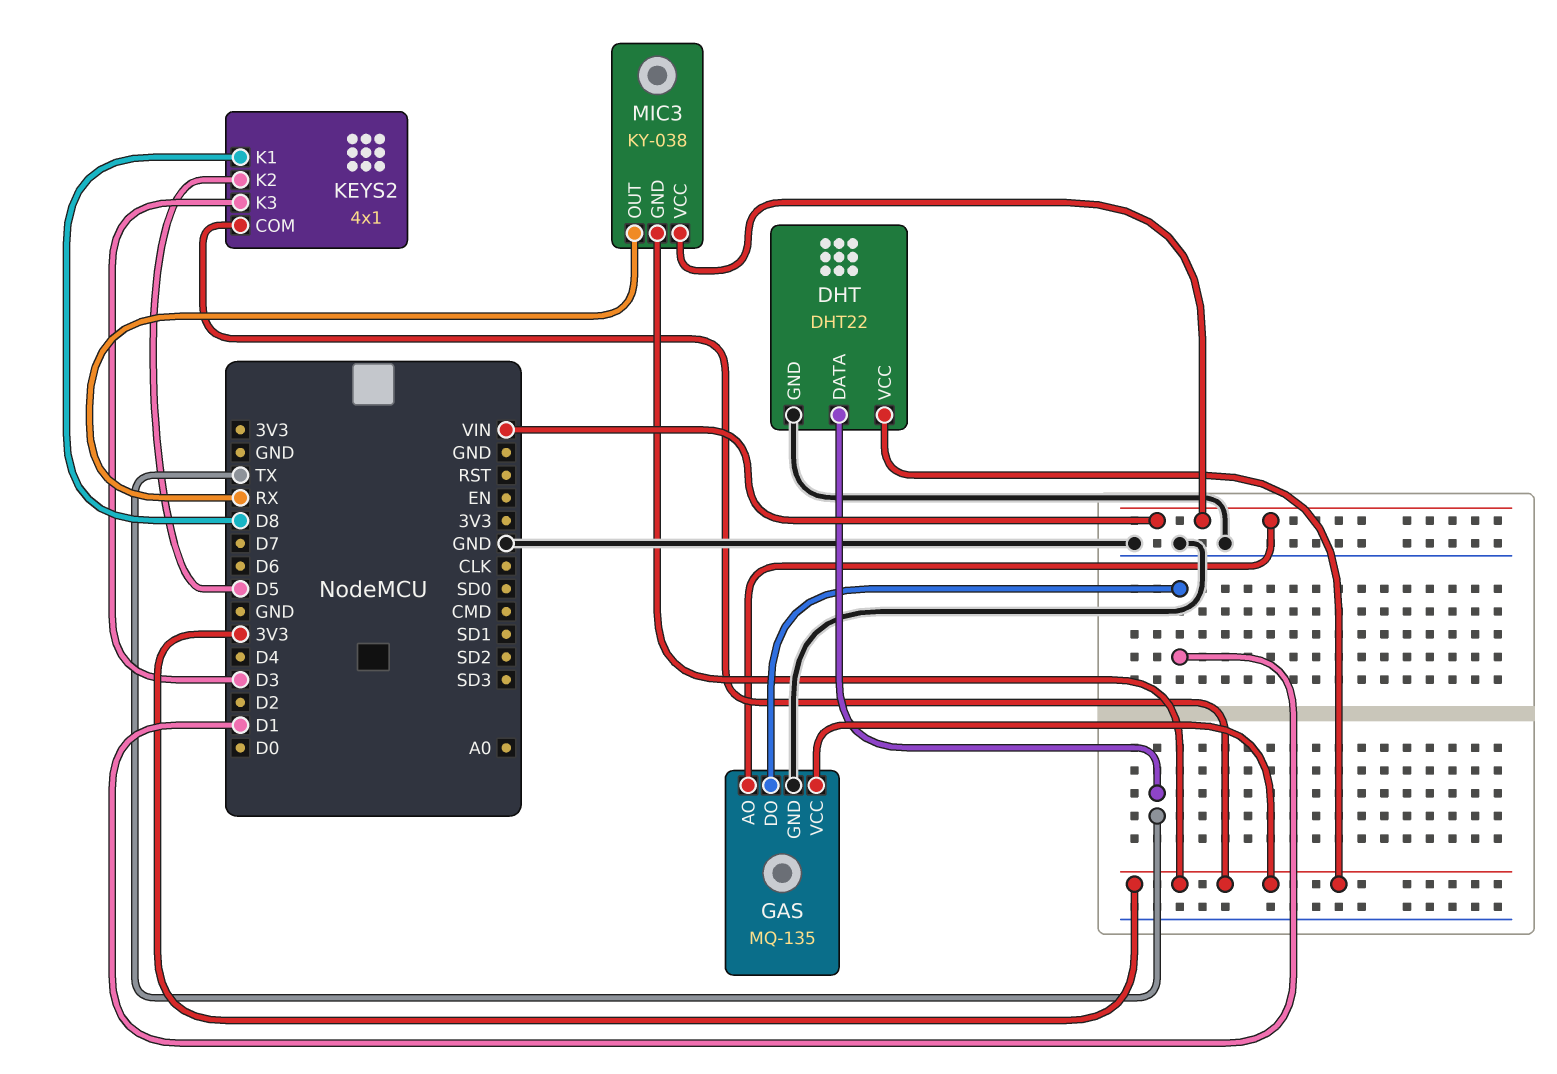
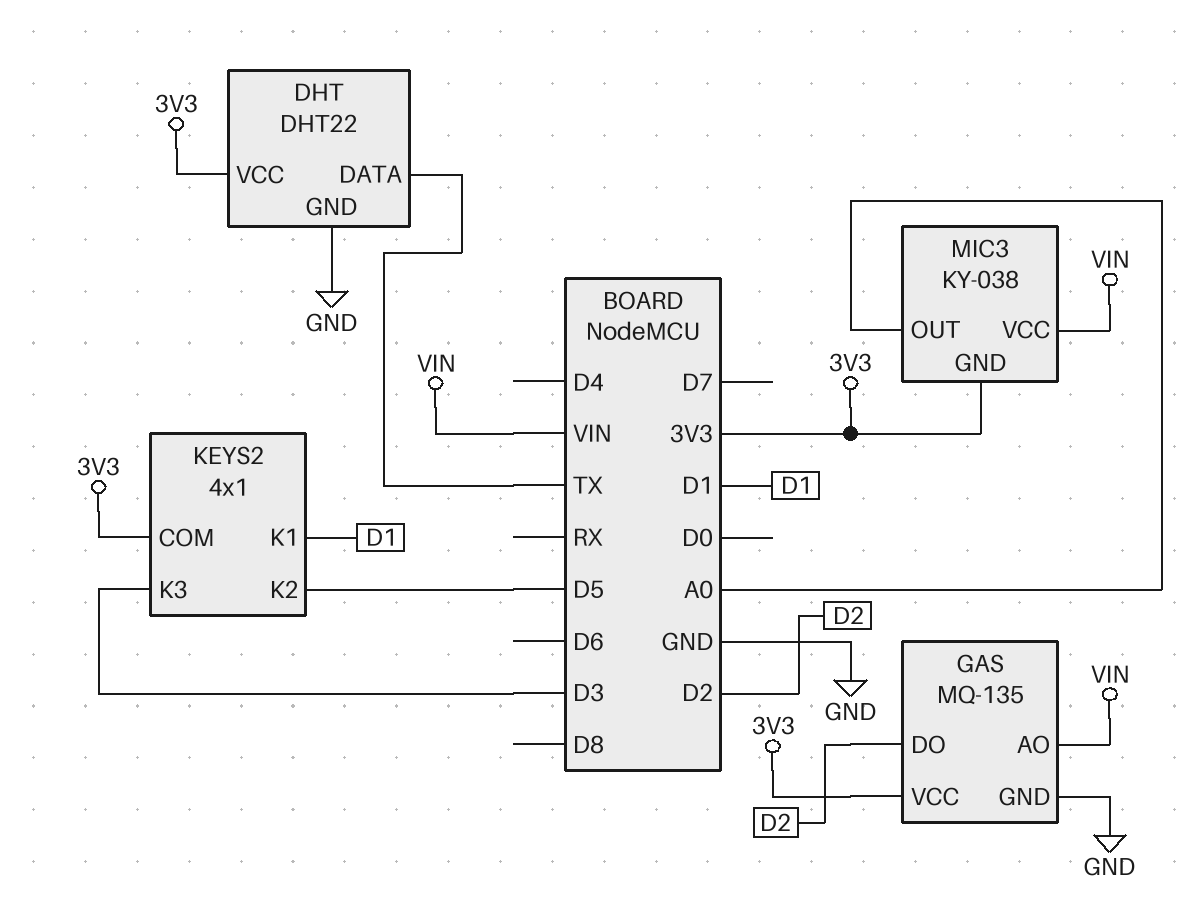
GAS pin DO: D1 -> D2
KEYS2 pin K1: D8 -> D1
MIC3 pin OUT: RX -> A0

